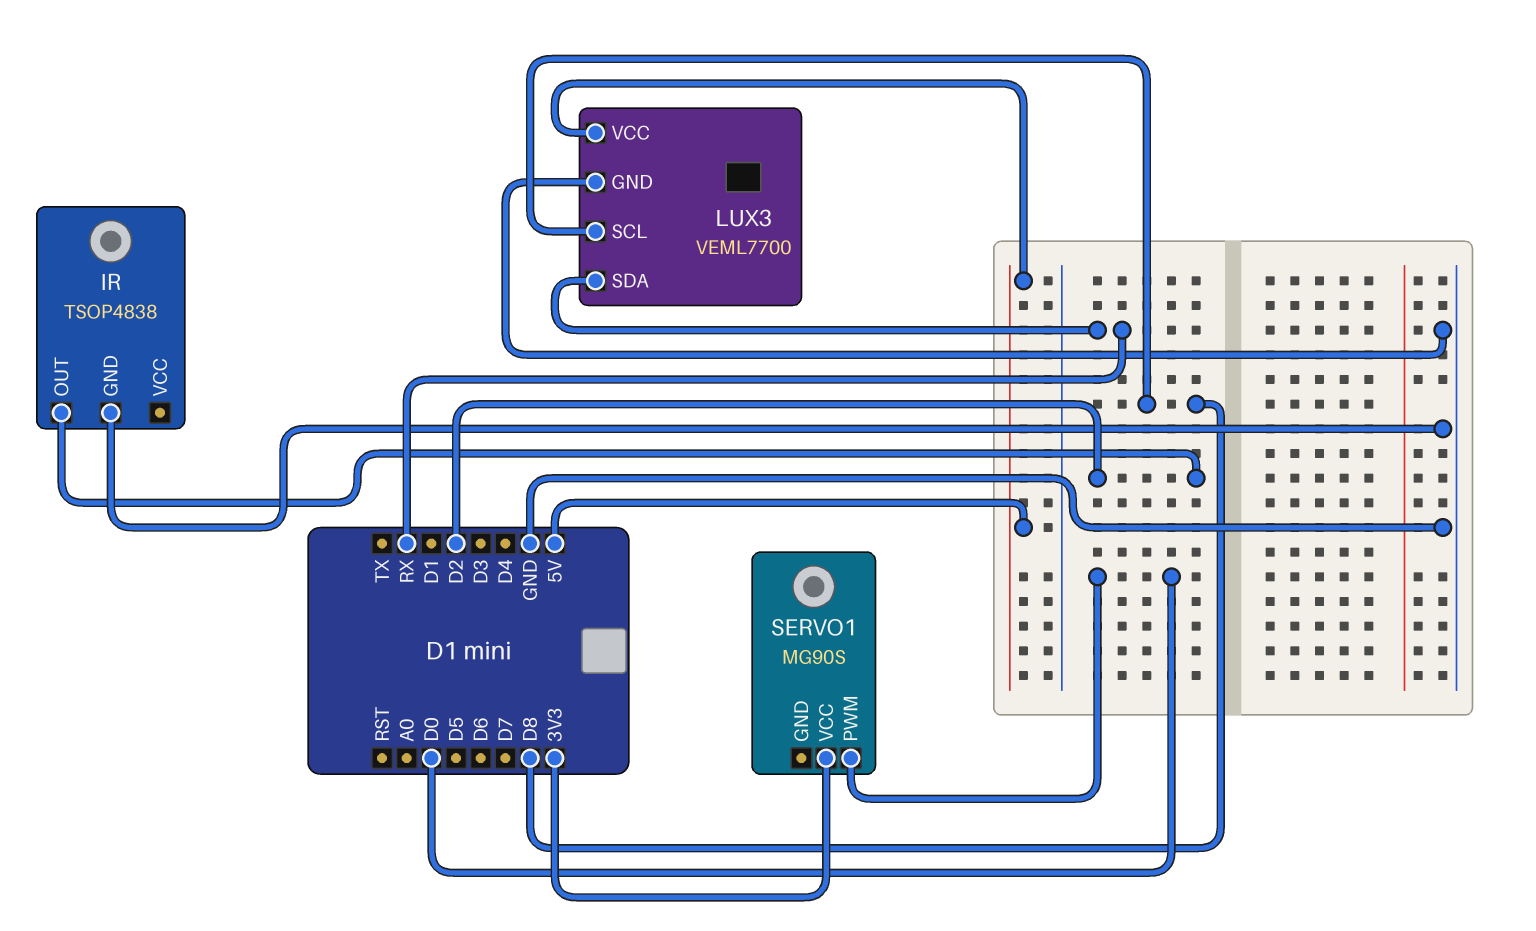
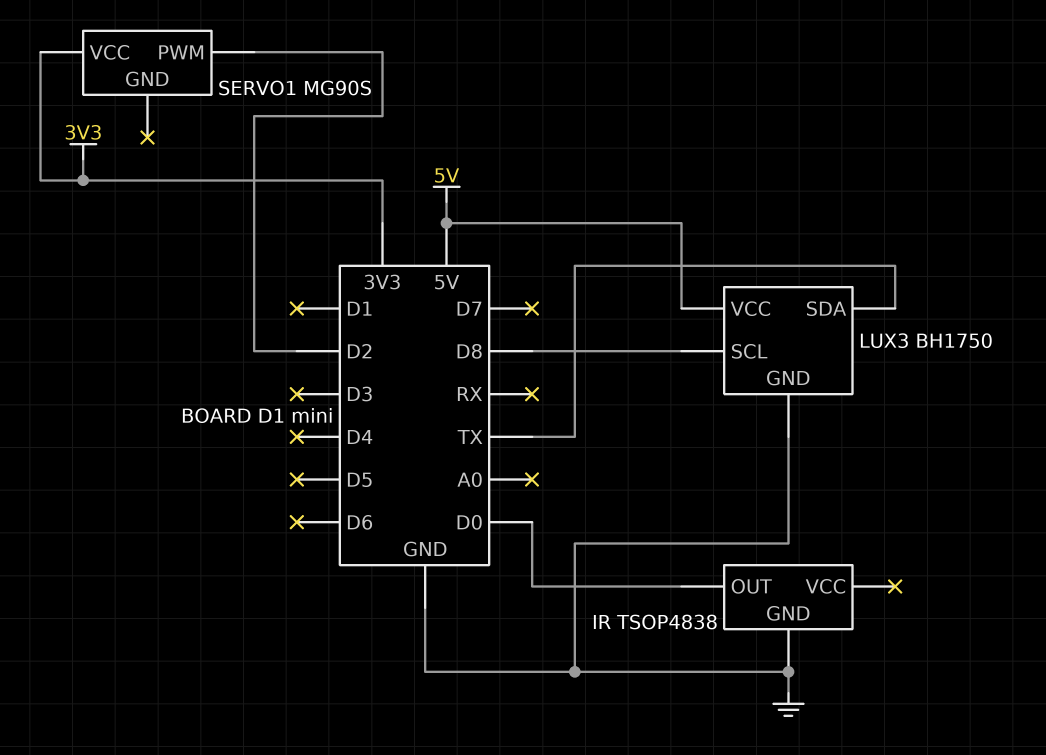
IR pin OUT: D2 -> D0
LUX3: VEML7700 -> BH1750
LUX3 pin SDA: RX -> TX
SERVO1 pin PWM: D0 -> D2

